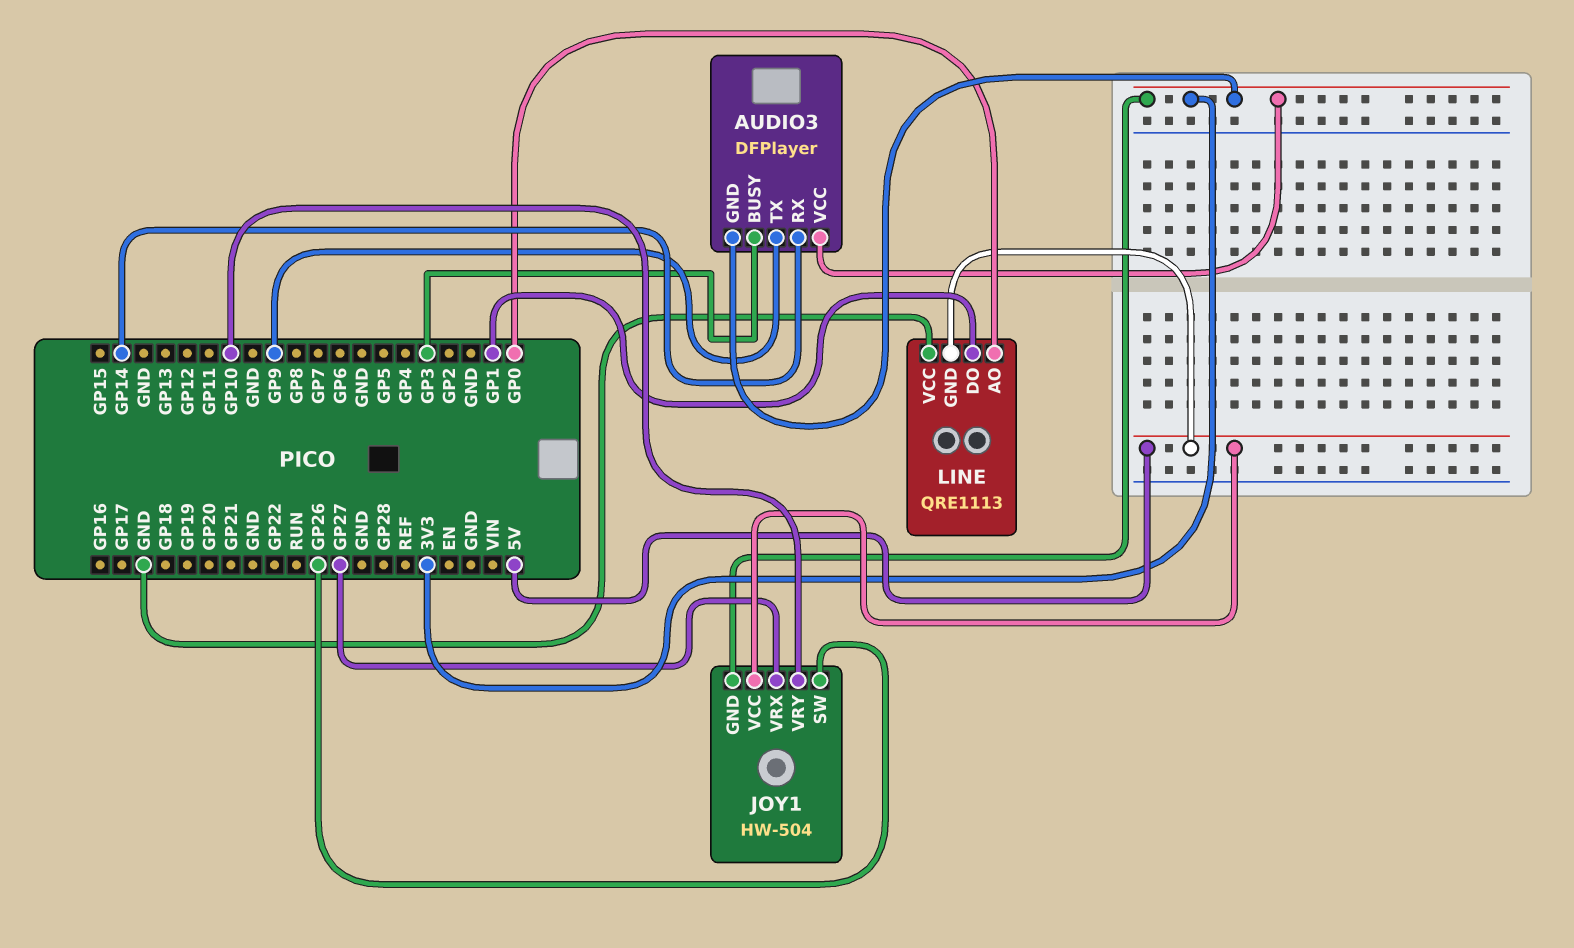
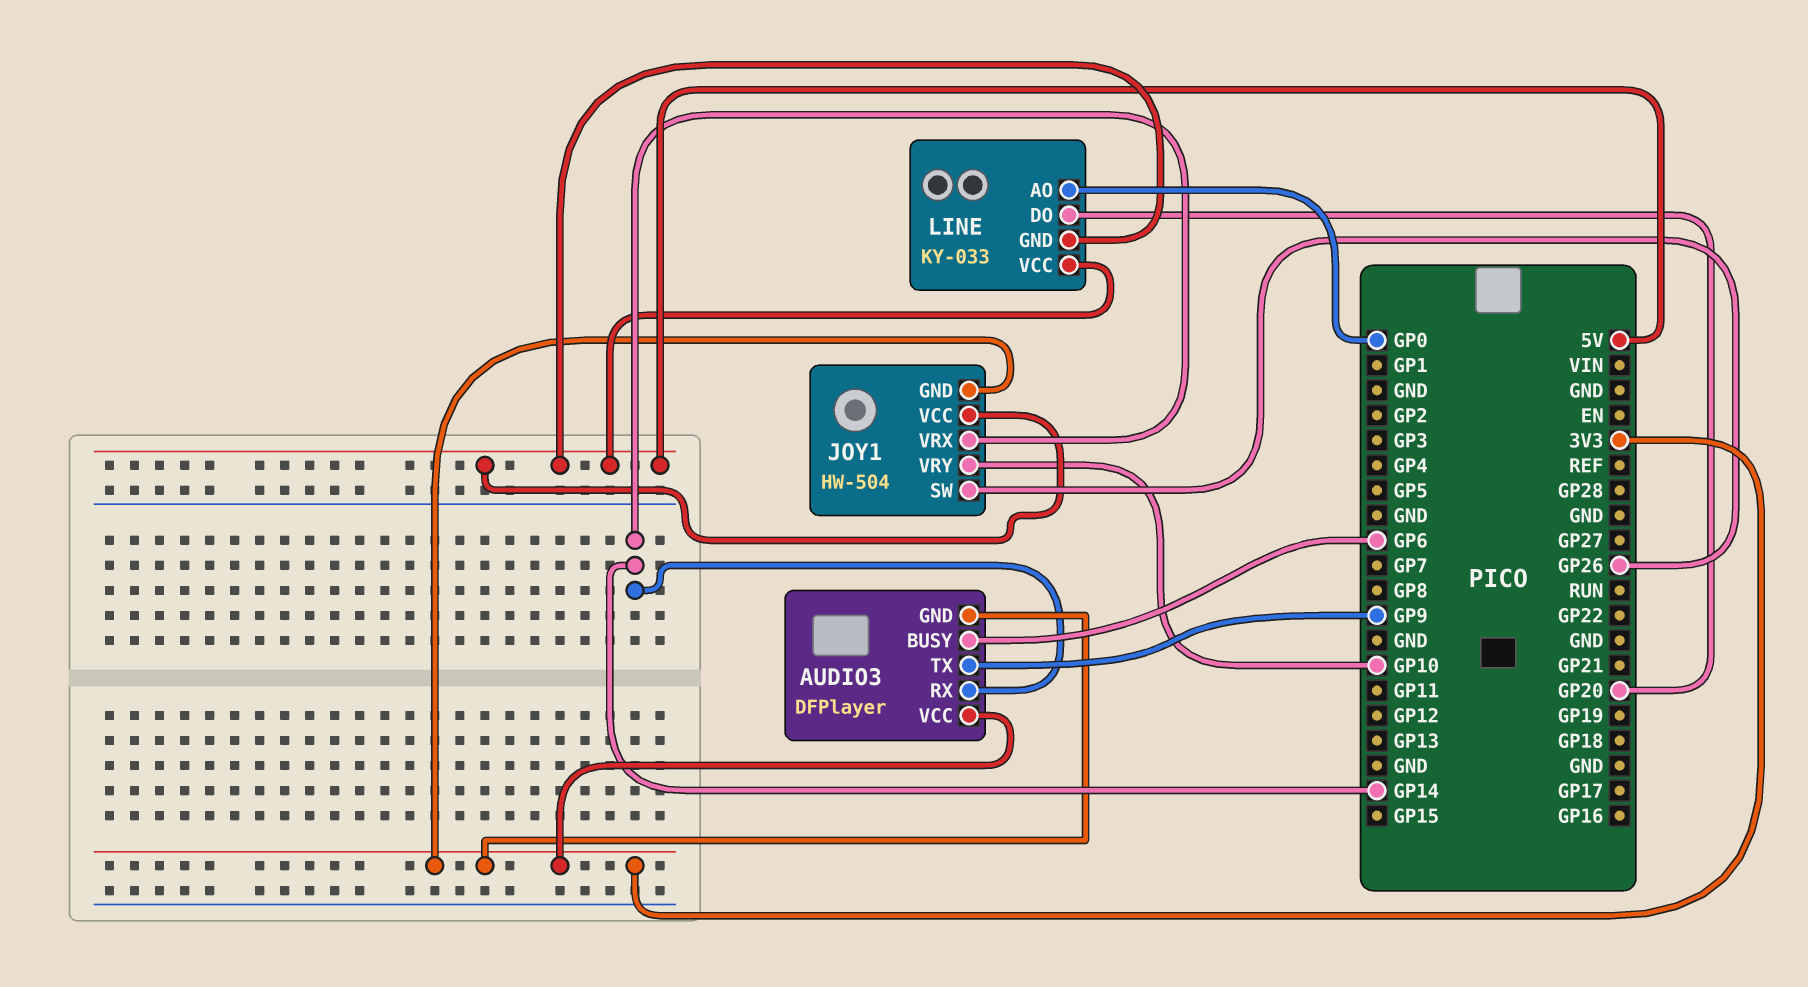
AUDIO3 pin BUSY: GP3 -> GP6
JOY1 pin VRX: GP27 -> GP14
LINE: QRE1113 -> KY-033
LINE pin DO: GP1 -> GP20
LINE pin VCC: GND -> 5V

